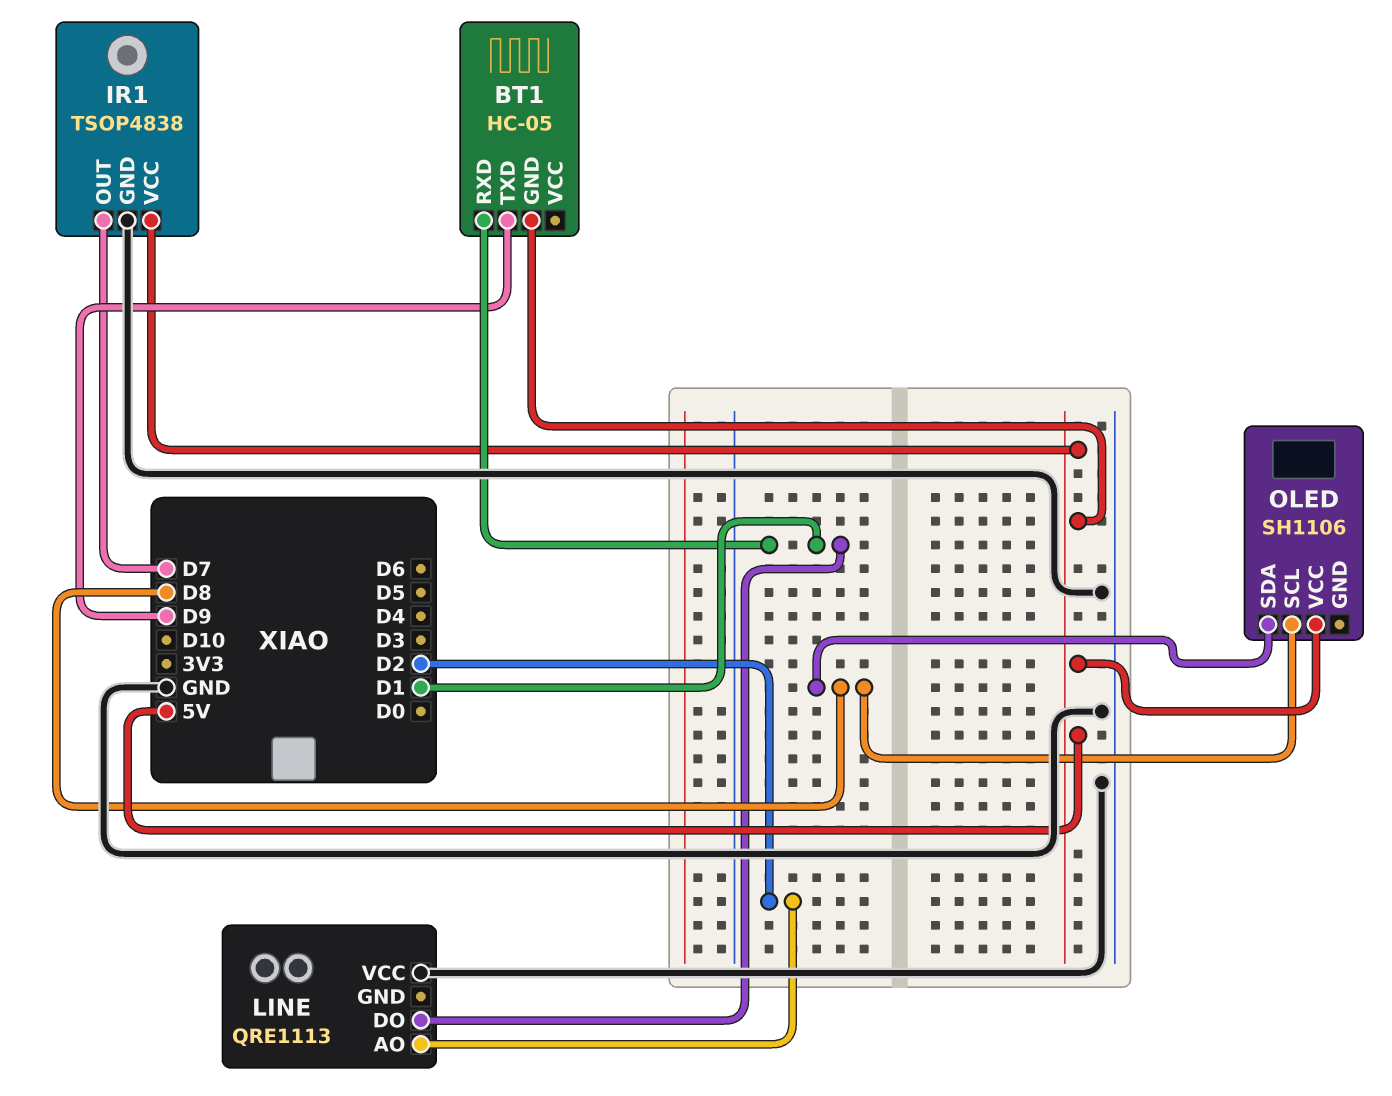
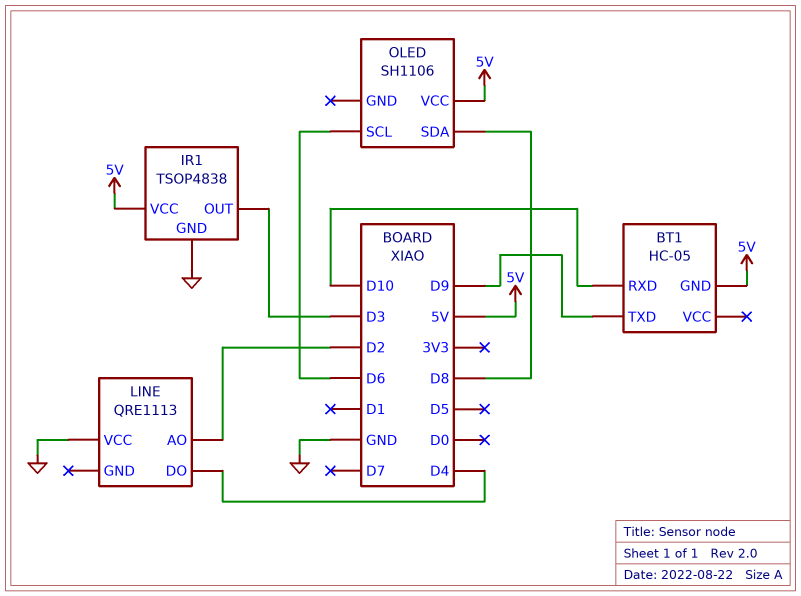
BT1 pin RXD: D1 -> D10
IR1 pin OUT: D7 -> D3
LINE pin DO: D1 -> D4
OLED pin SCL: D8 -> D6

